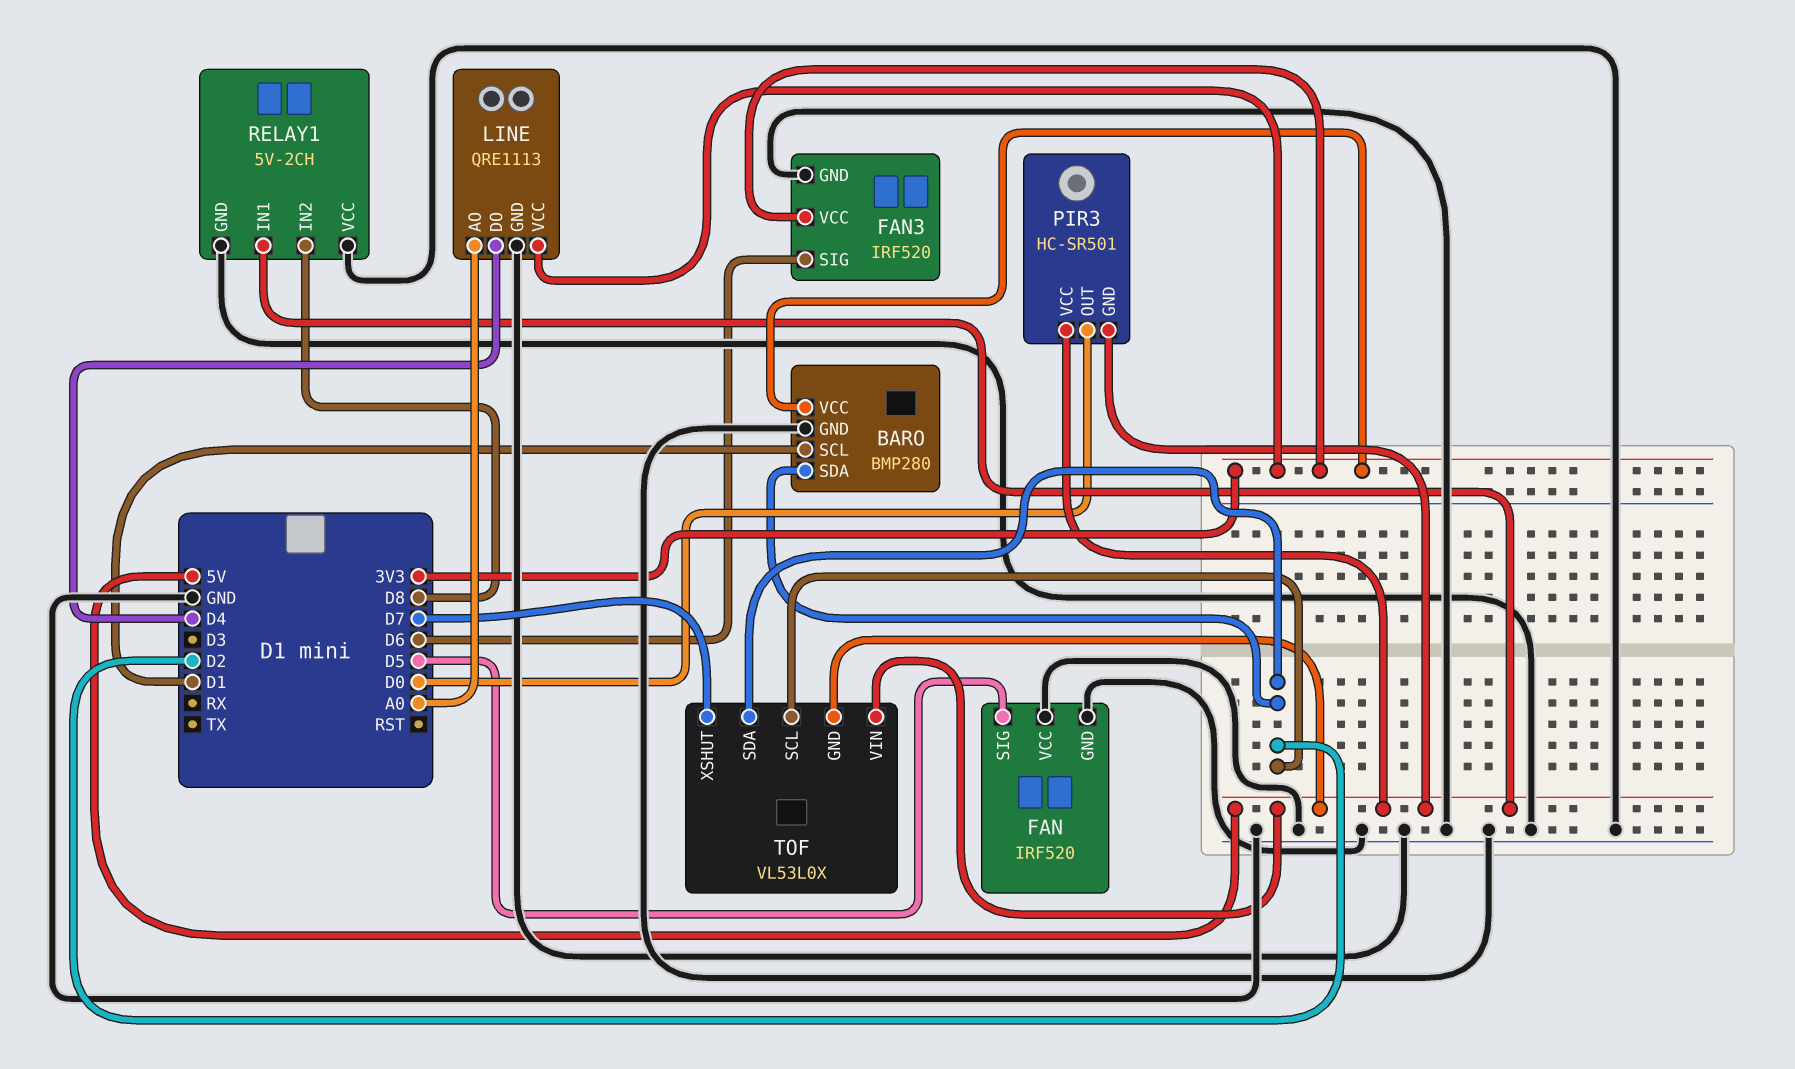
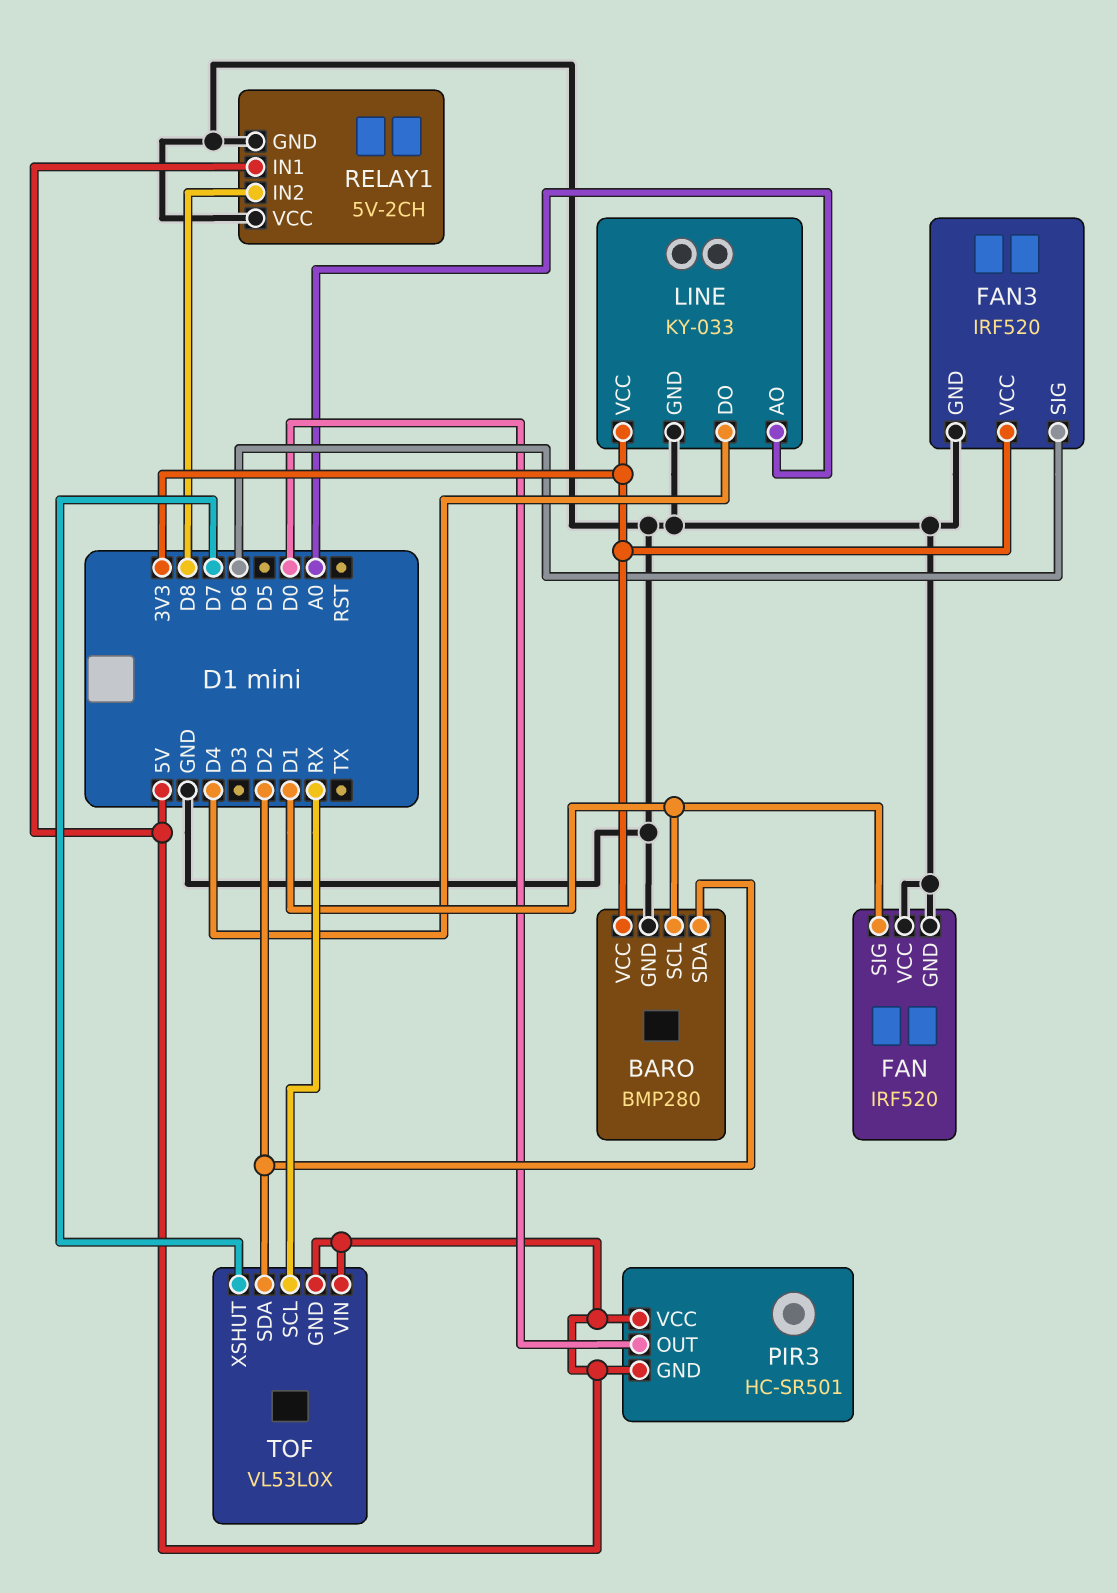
FAN pin SIG: D5 -> D1
LINE: QRE1113 -> KY-033
TOF pin SCL: D2 -> RX

